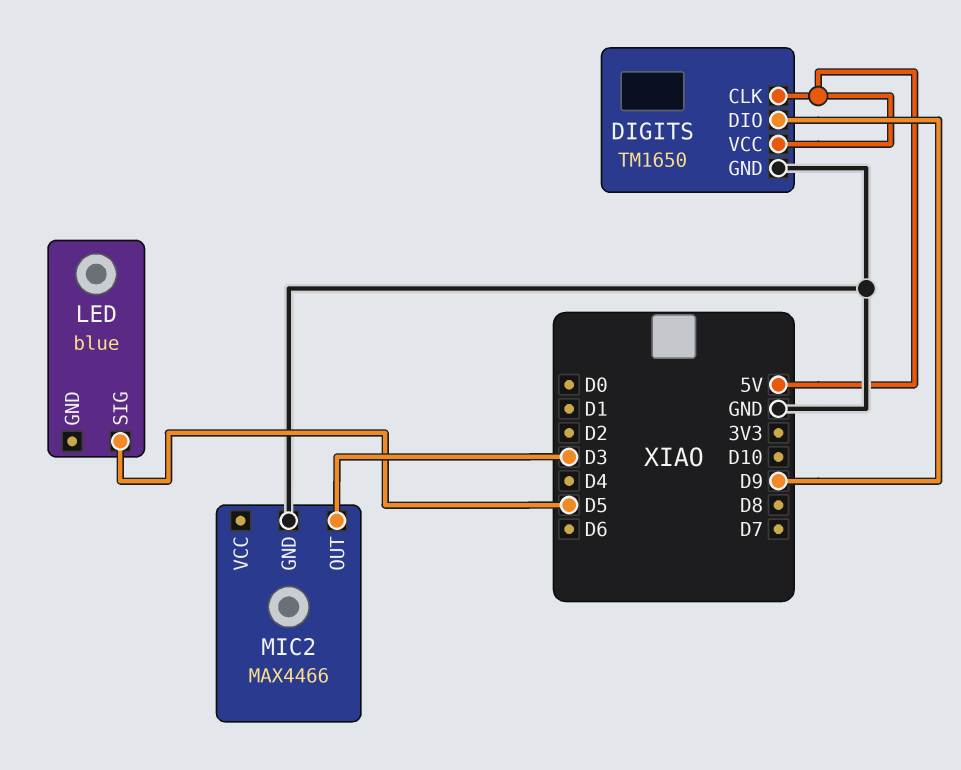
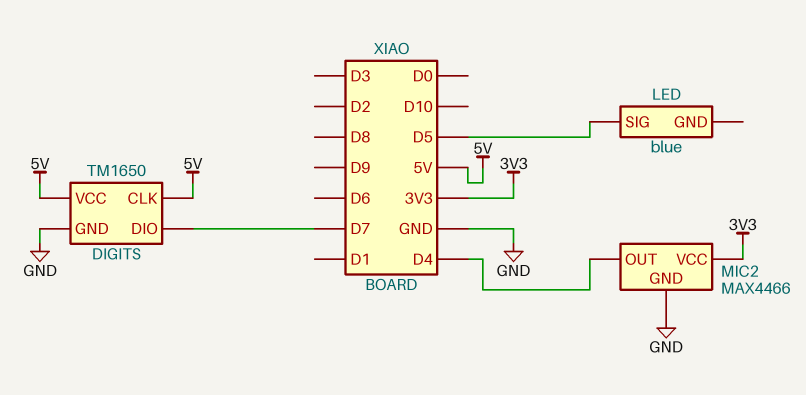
DIGITS pin DIO: D9 -> D7
MIC2 pin OUT: D3 -> D4
MIC2 pin VCC: none -> 3V3

